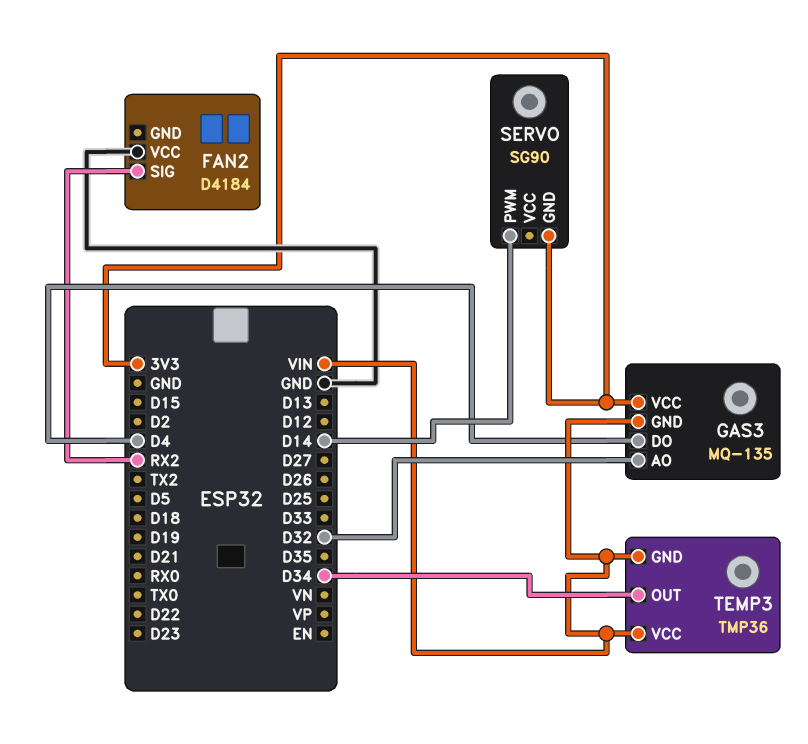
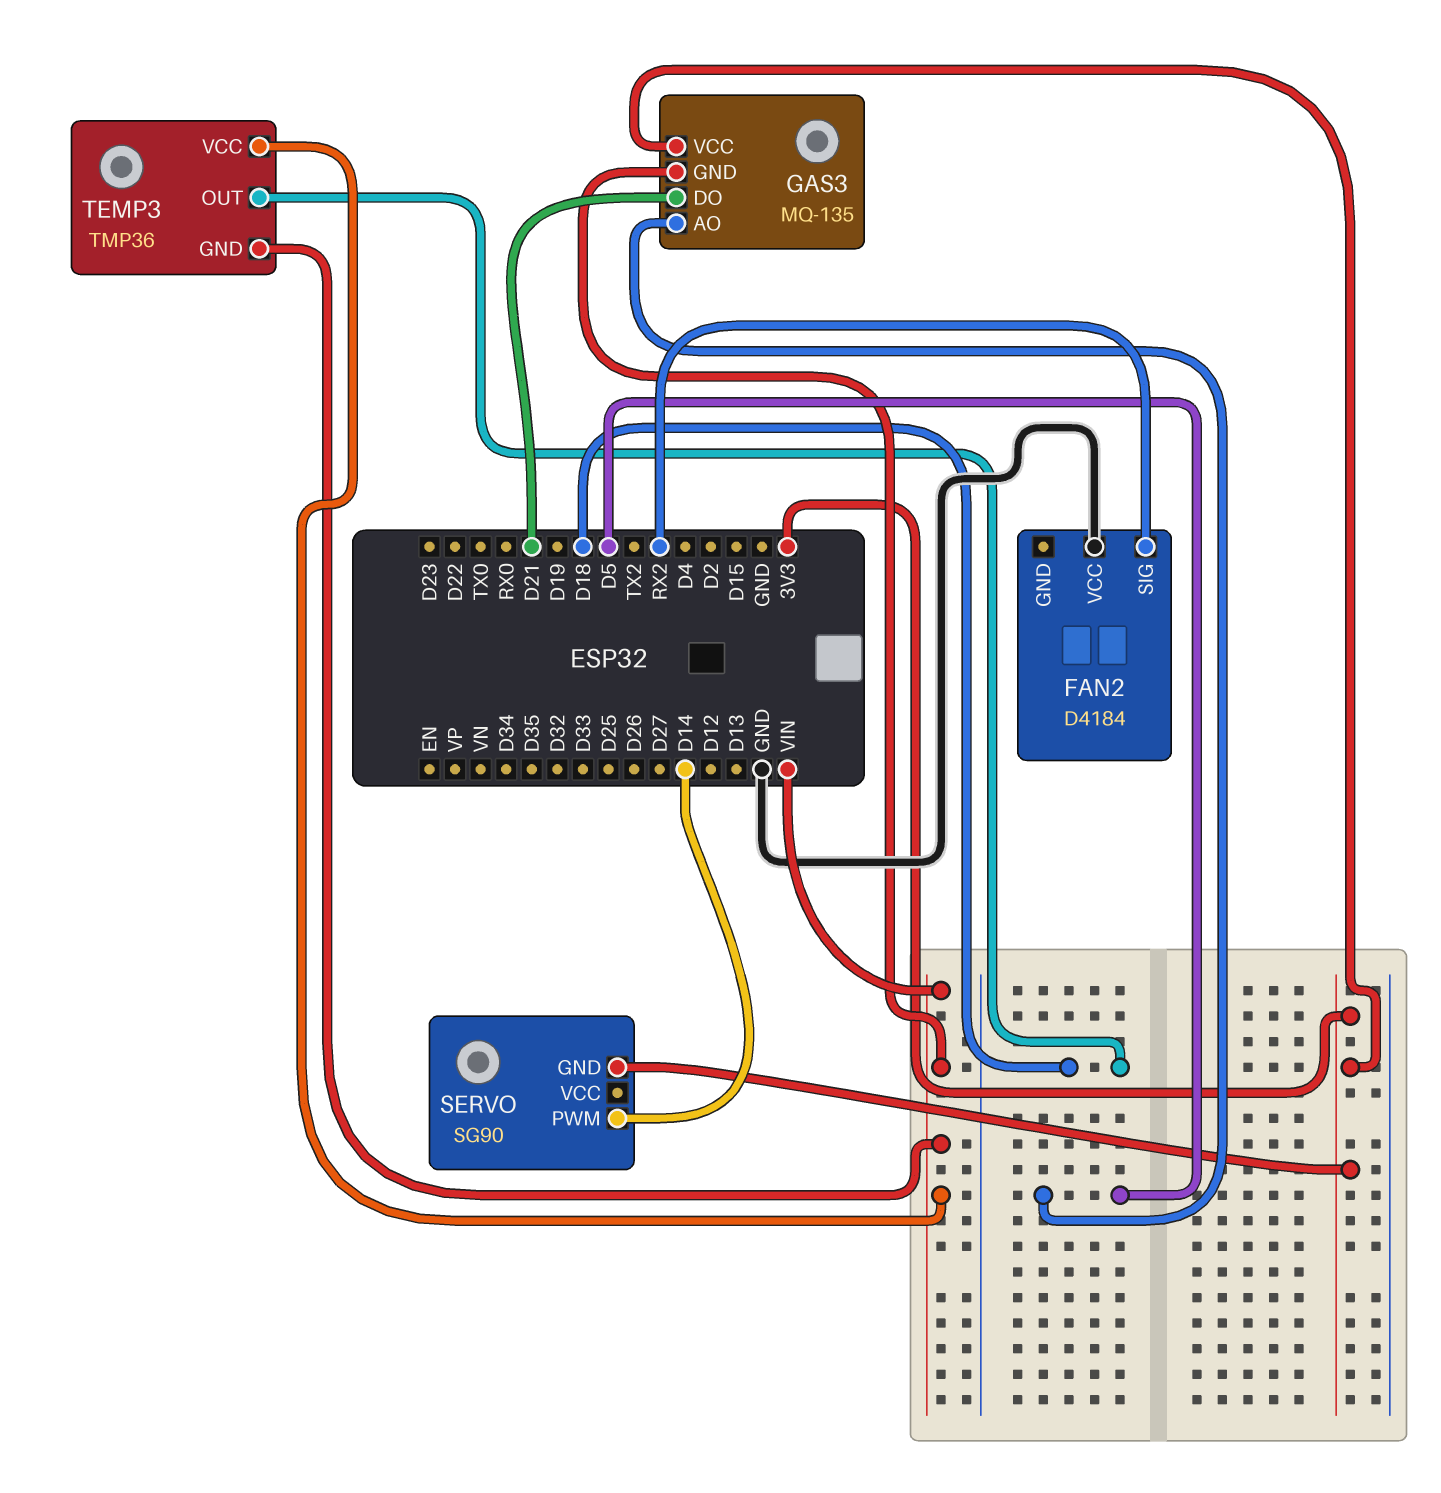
GAS3 pin AO: D32 -> D5
GAS3 pin DO: D4 -> D21
TEMP3 pin OUT: D34 -> D18

